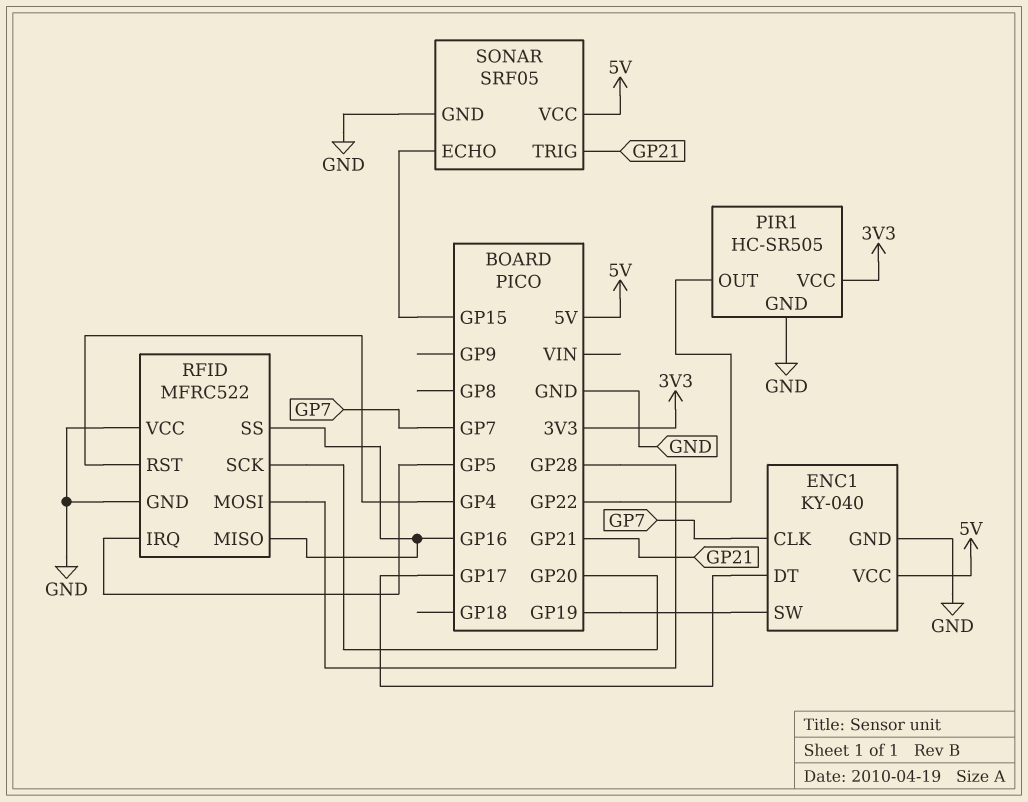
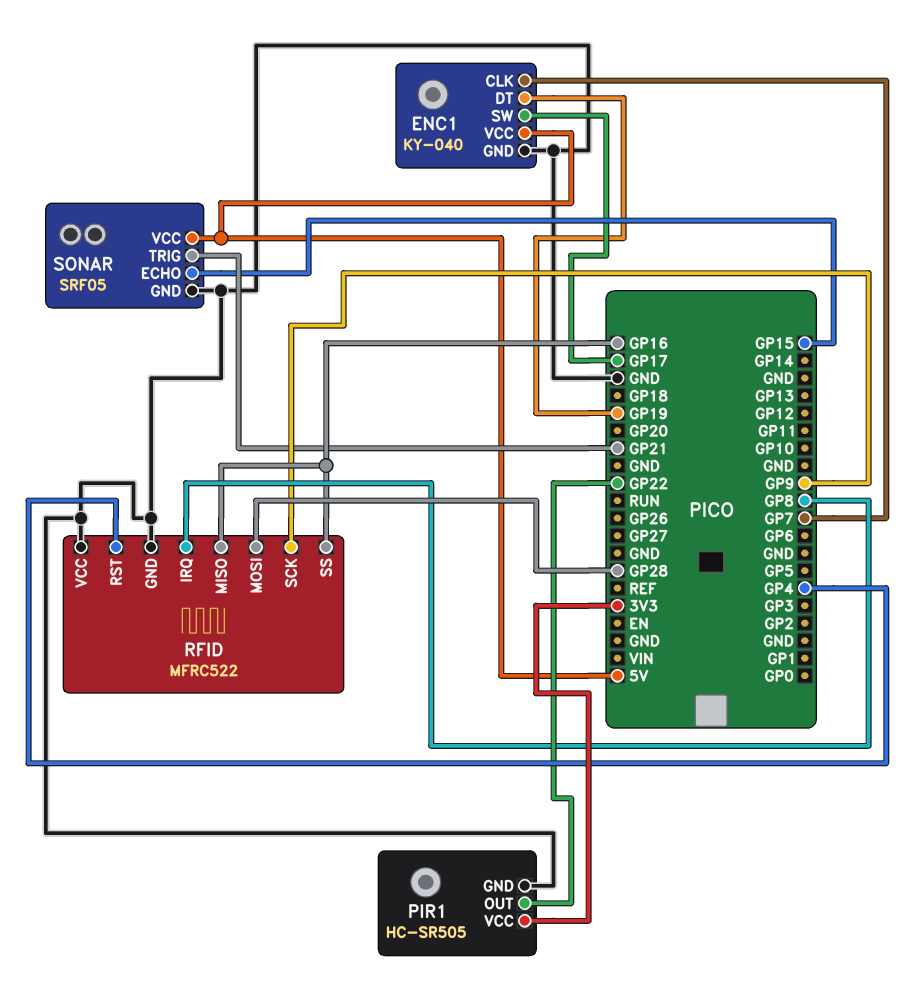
ENC1 pin DT: GP17 -> GP19
ENC1 pin SW: GP19 -> GP17
RFID pin IRQ: GP5 -> GP8
RFID pin SCK: GP20 -> GP9

